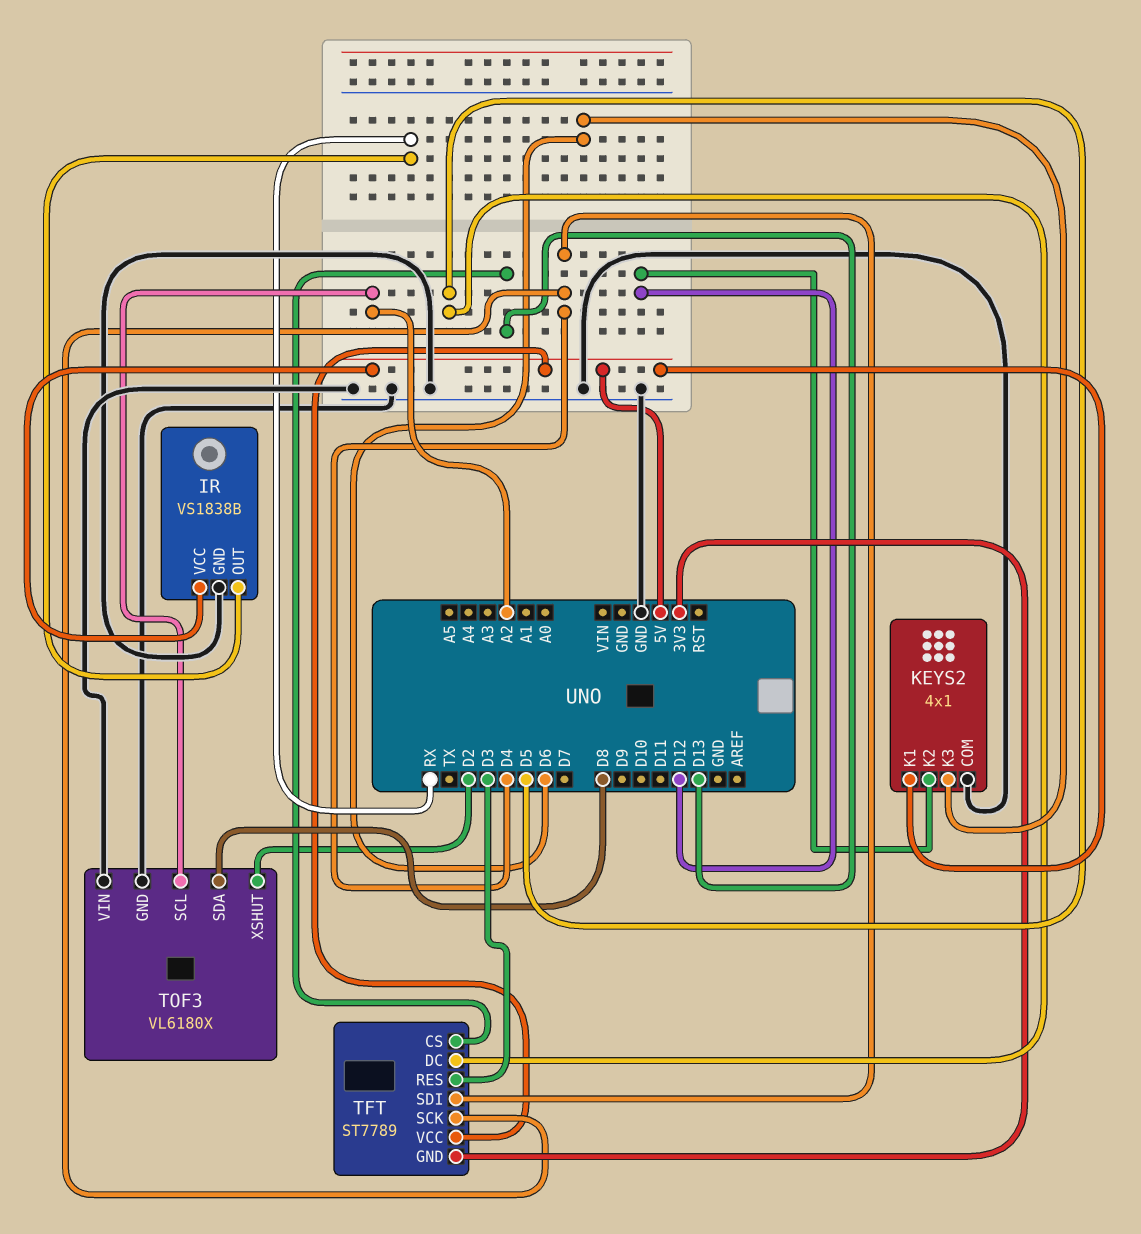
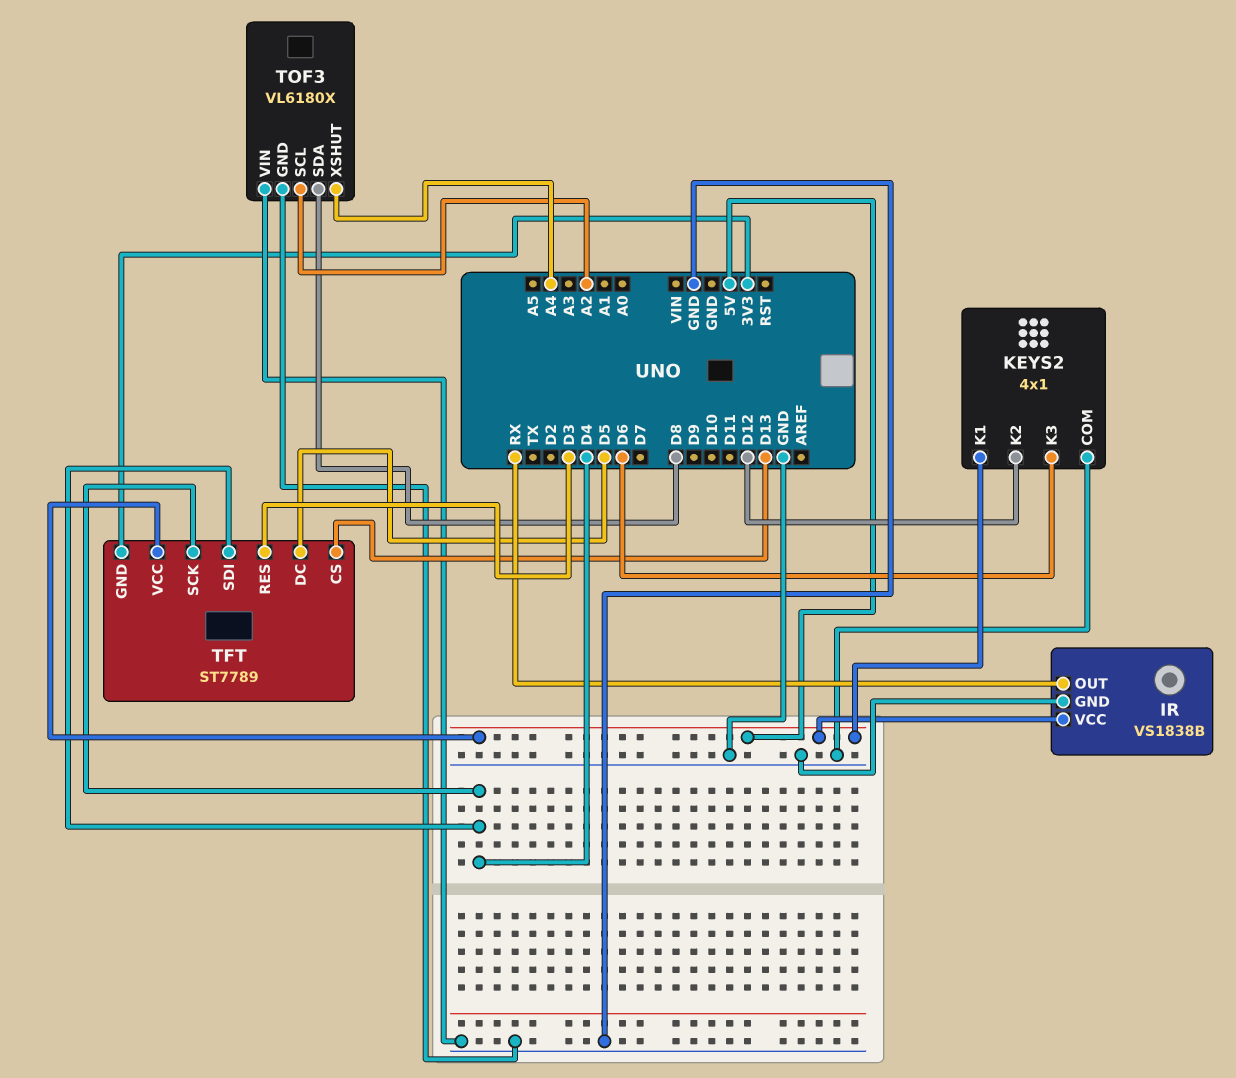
TOF3 pin XSHUT: D2 -> A4

